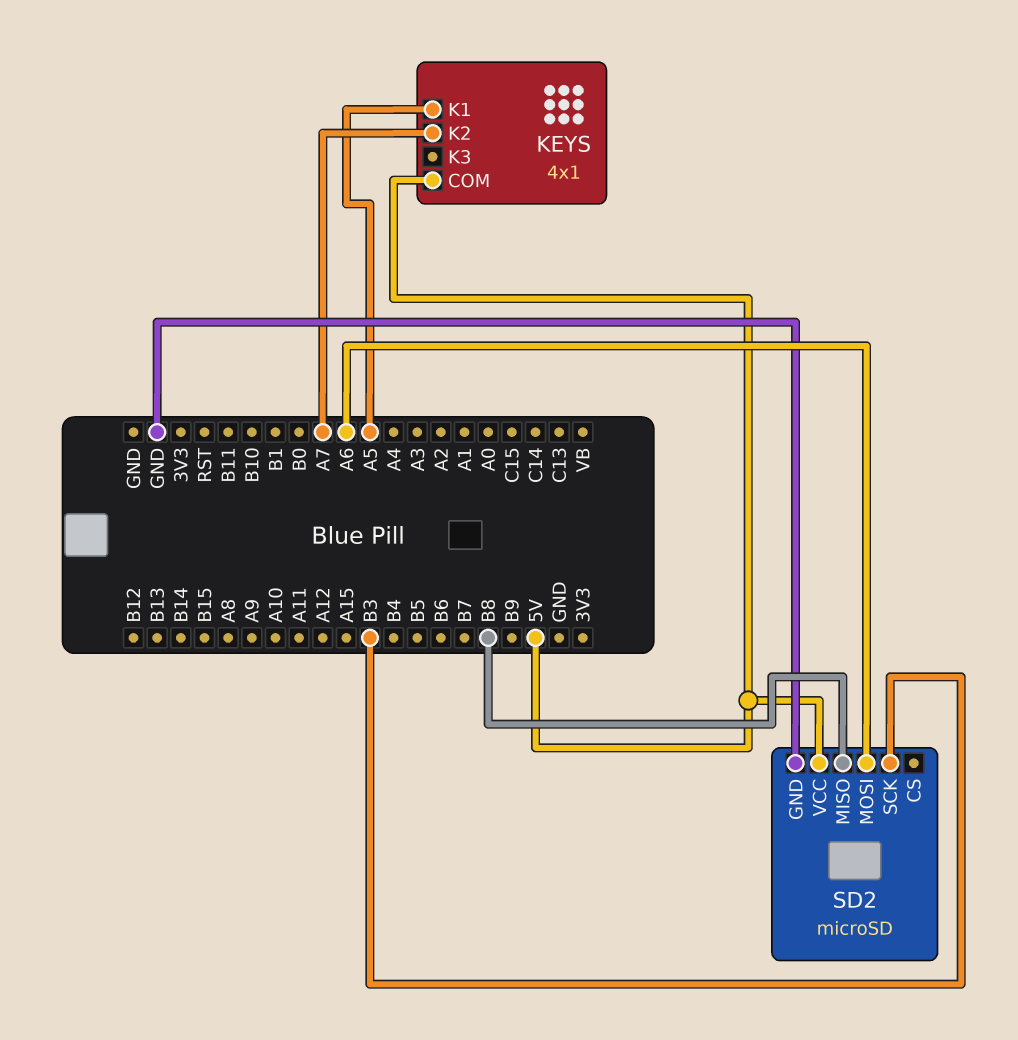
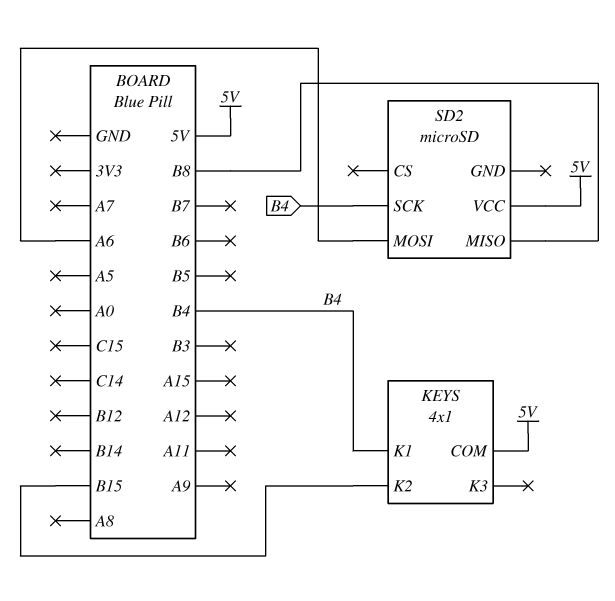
KEYS pin K1: A5 -> B4
KEYS pin K2: A7 -> B15
SD2 pin GND: GND -> none
SD2 pin SCK: B3 -> B4

